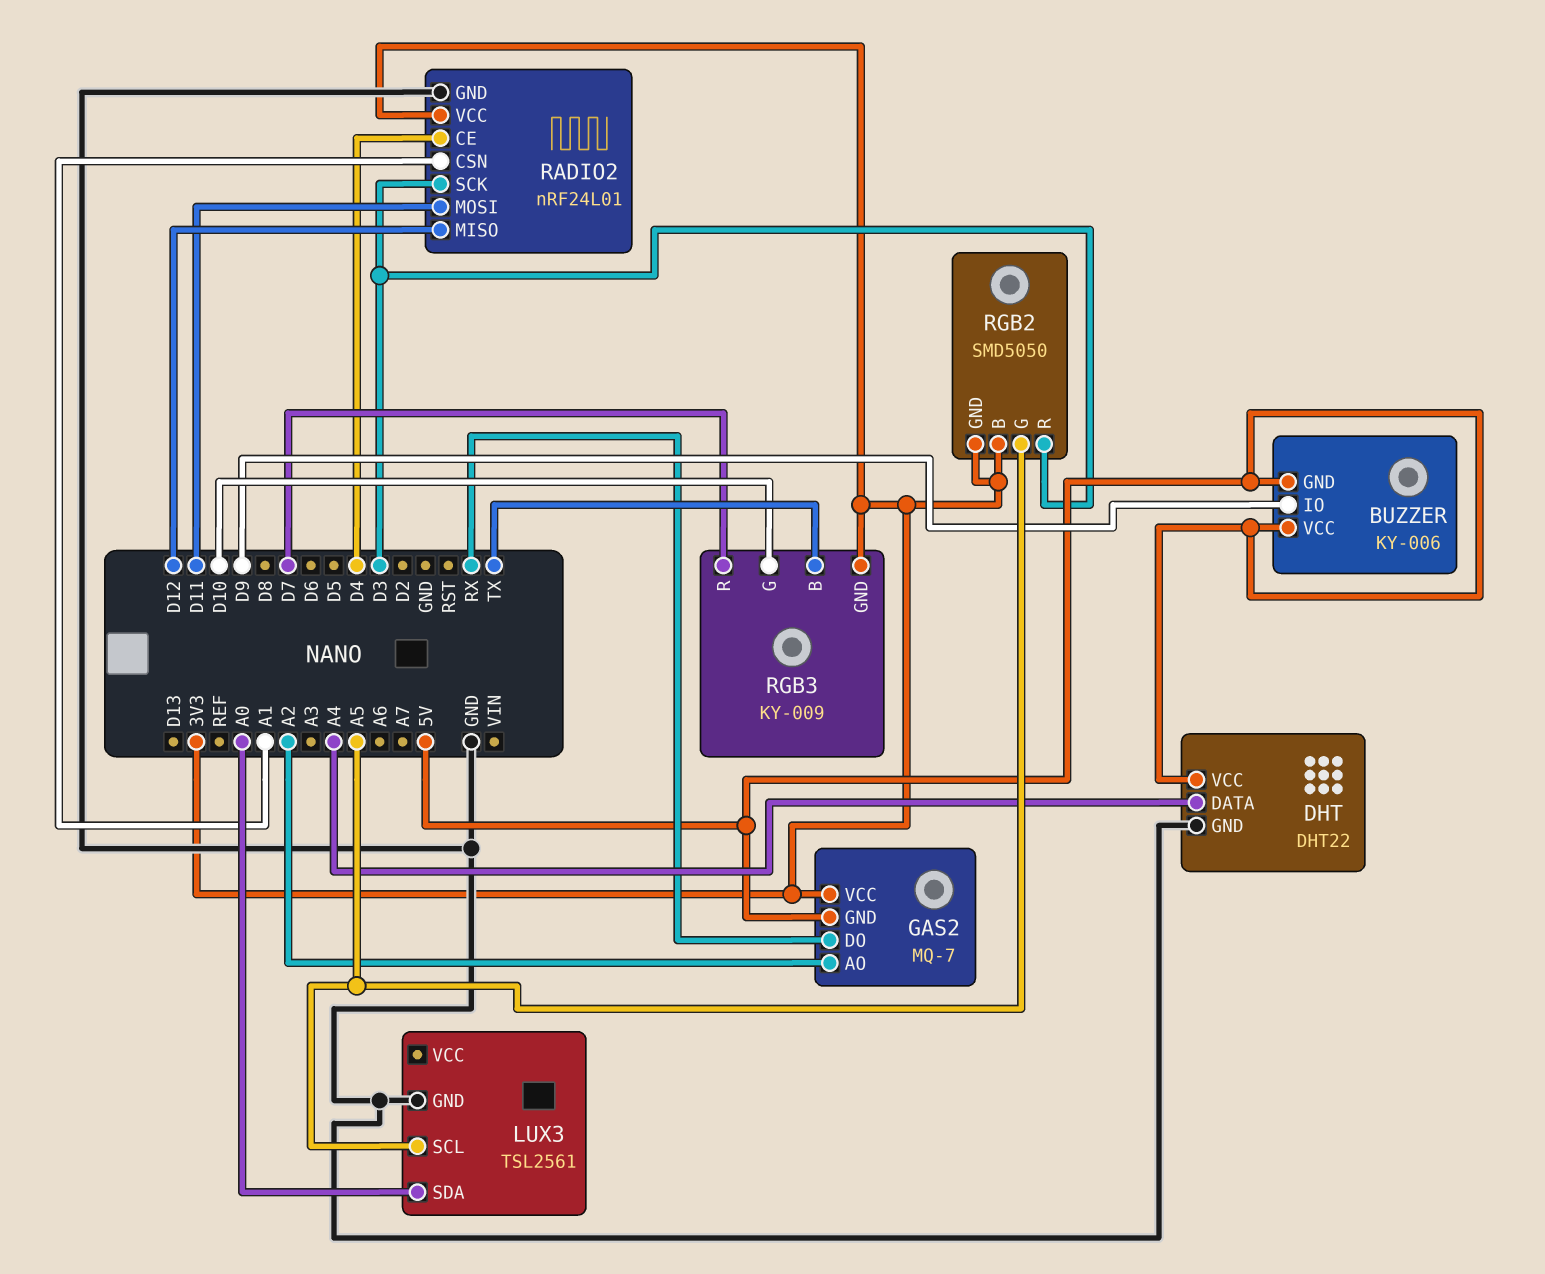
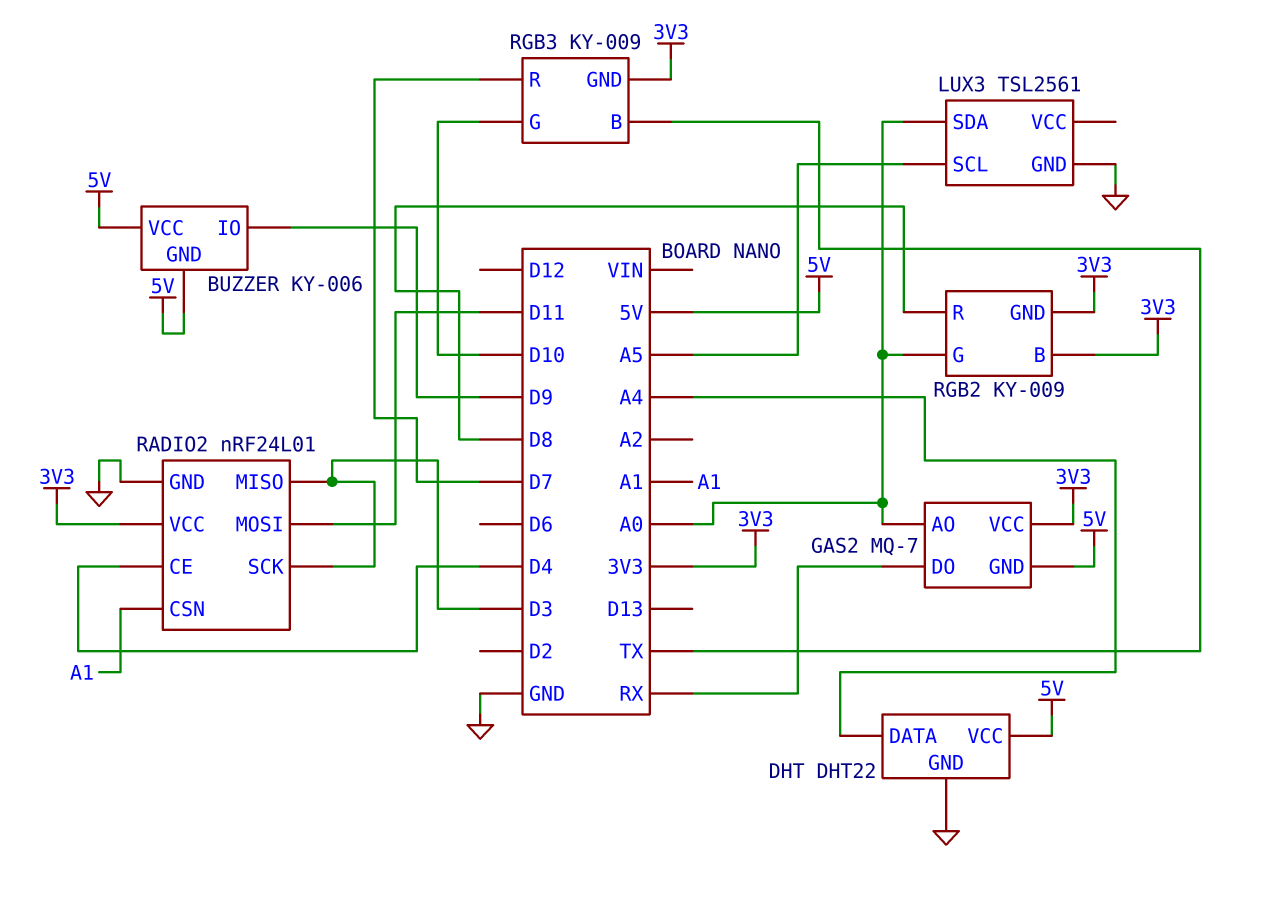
GAS2 pin AO: A2 -> A0
RADIO2 pin MISO: D12 -> D3
RGB2: SMD5050 -> KY-009
RGB2 pin G: A5 -> A0
RGB2 pin R: D3 -> D8

